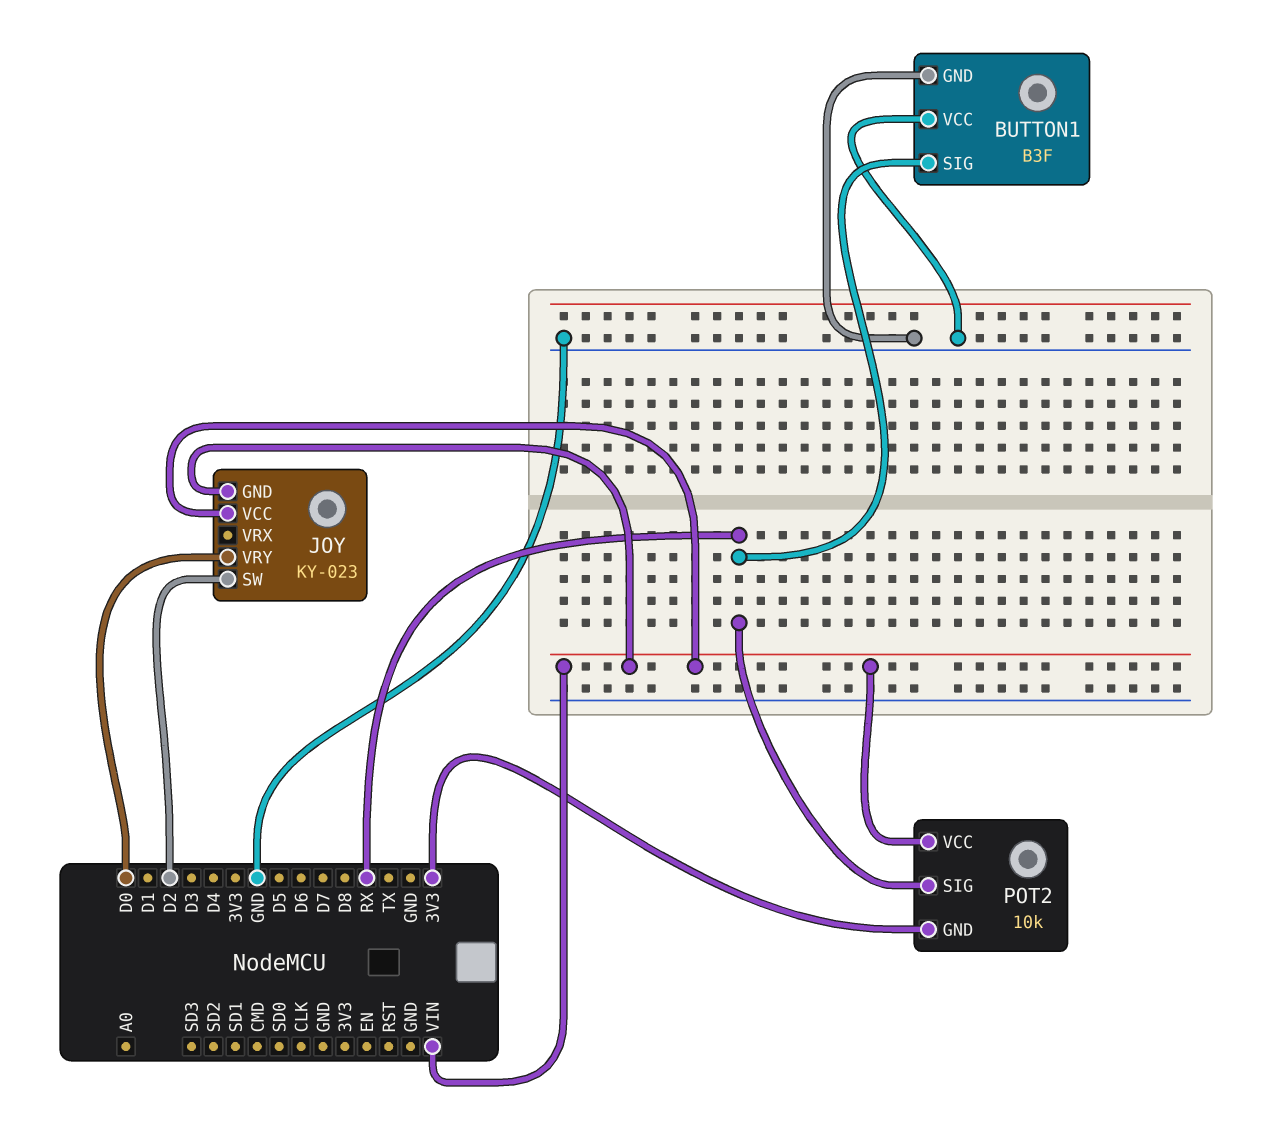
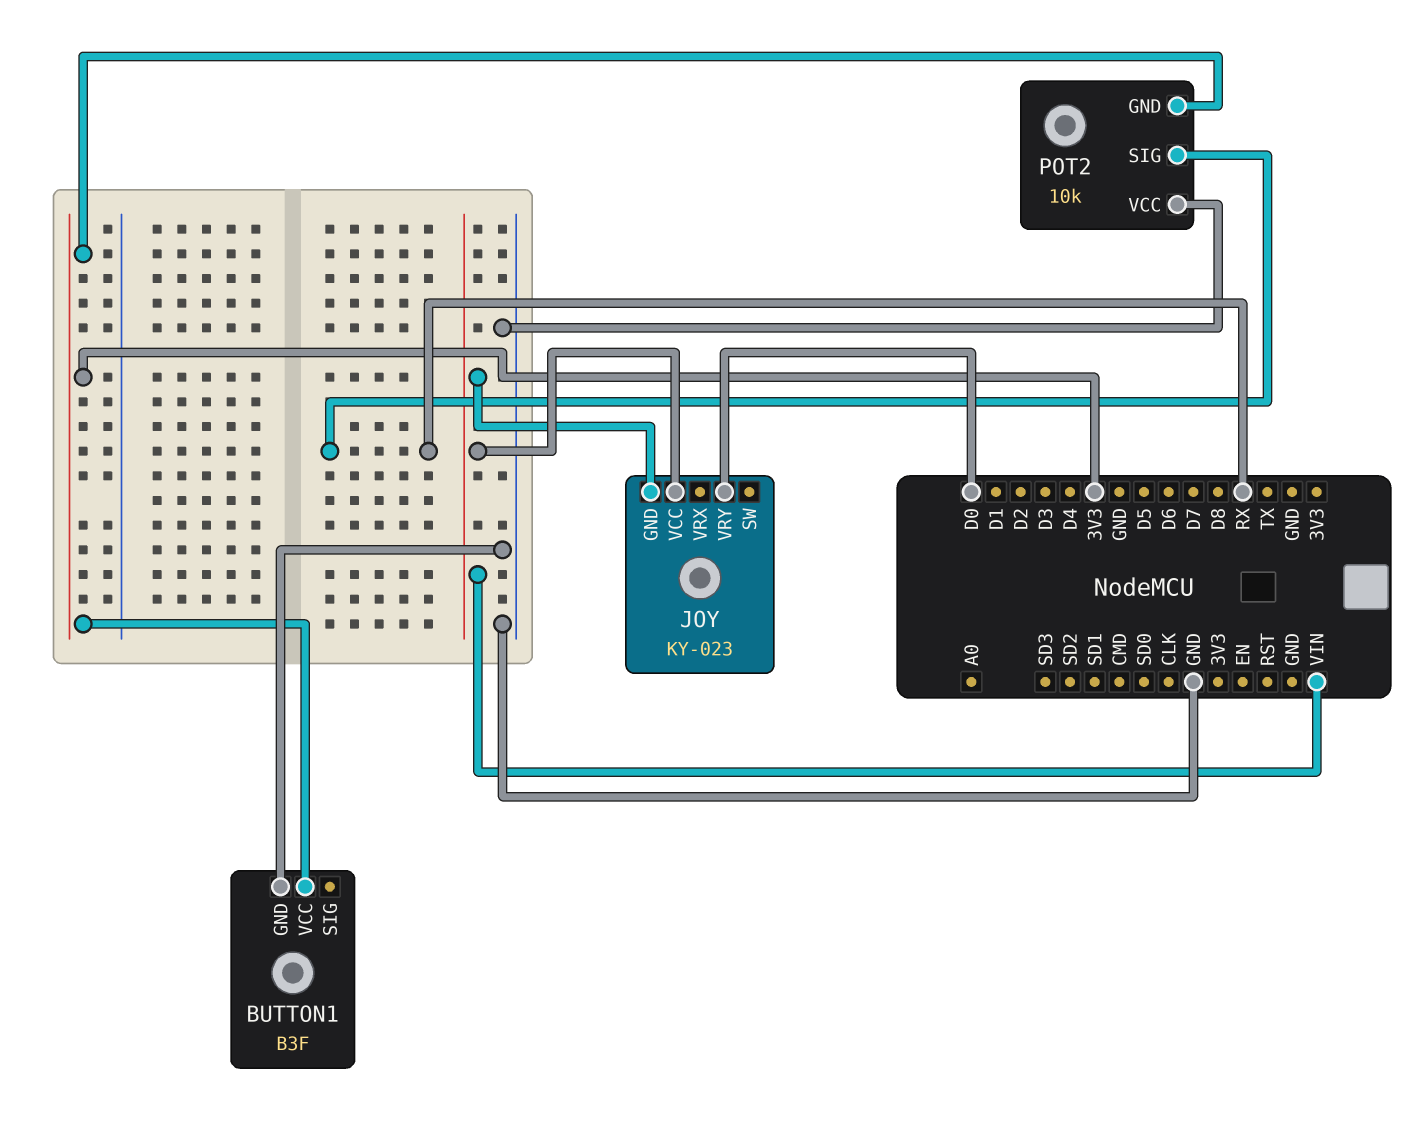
BUTTON1 pin SIG: RX -> none
BUTTON1 pin VCC: GND -> 3V3
JOY pin SW: D2 -> none
POT2 pin VCC: VIN -> GND

